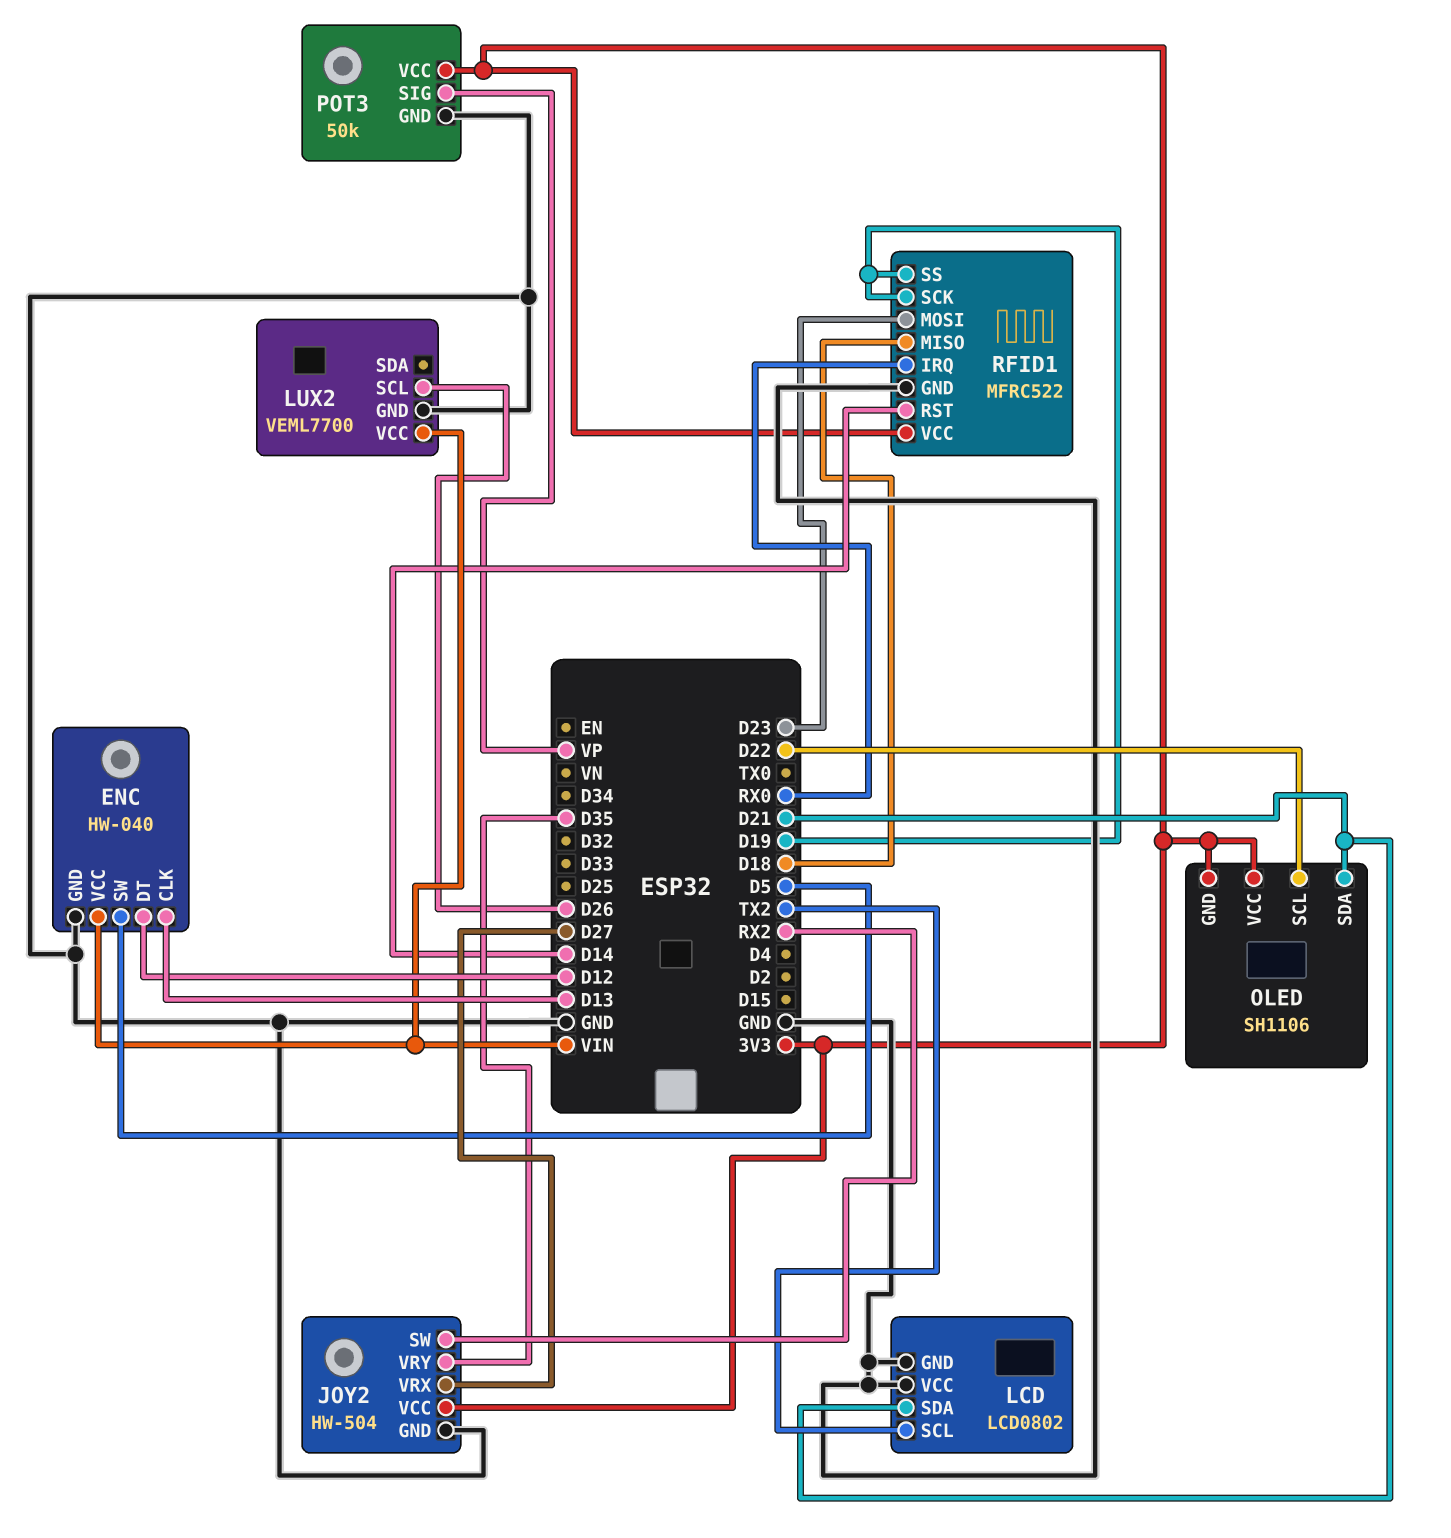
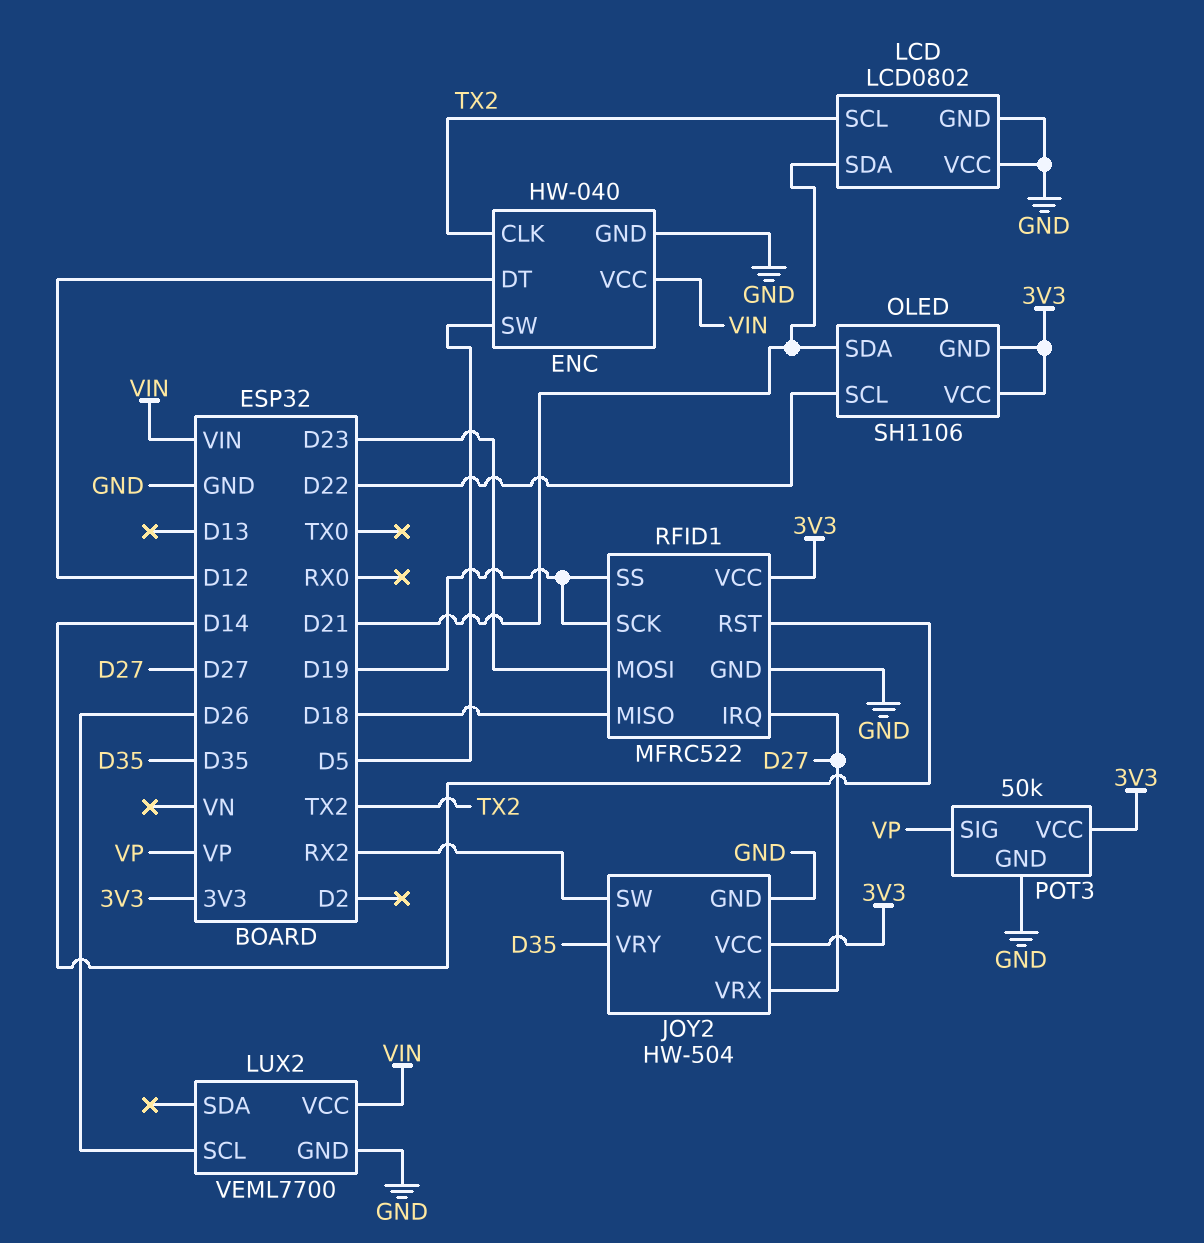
ENC pin CLK: D13 -> TX2
RFID1 pin IRQ: RX0 -> D27

